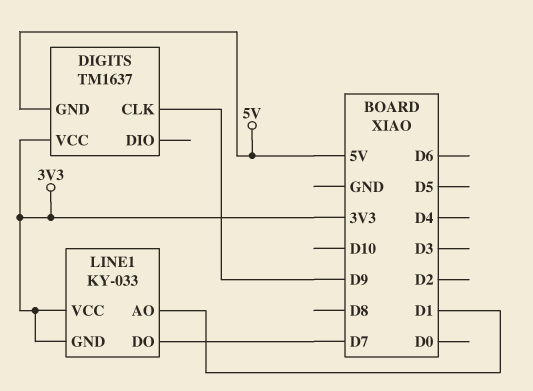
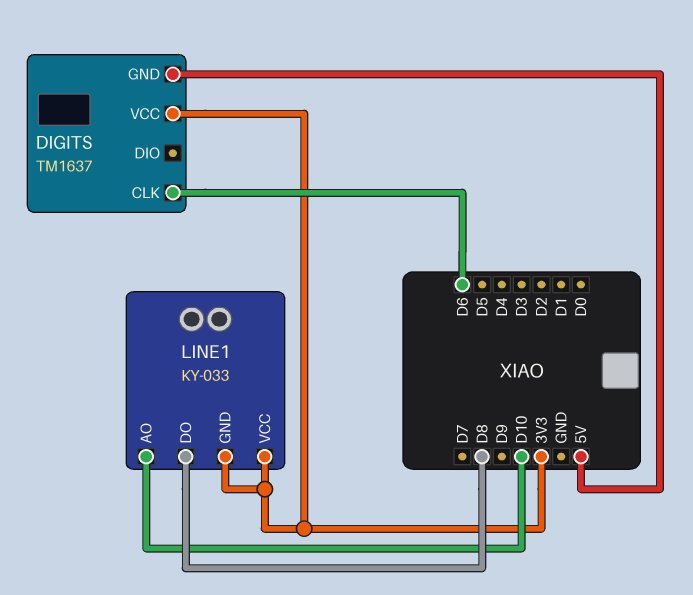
DIGITS pin CLK: D9 -> D6
LINE1 pin AO: D1 -> D10
LINE1 pin DO: D7 -> D8

